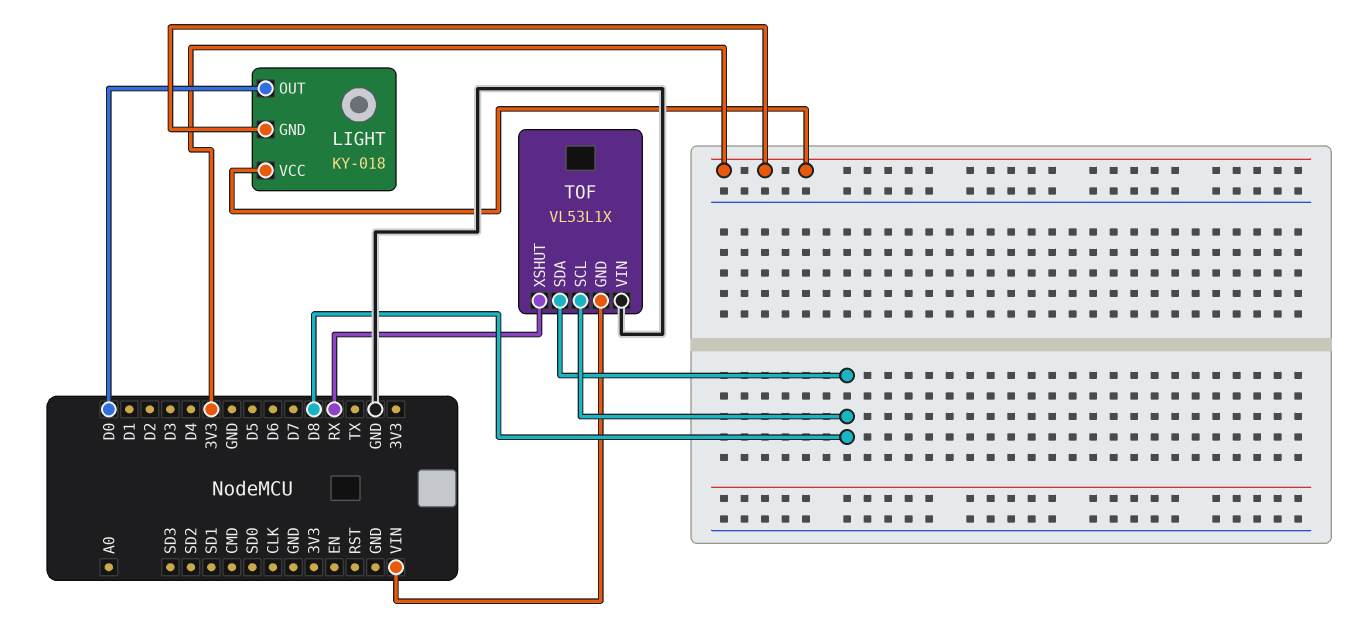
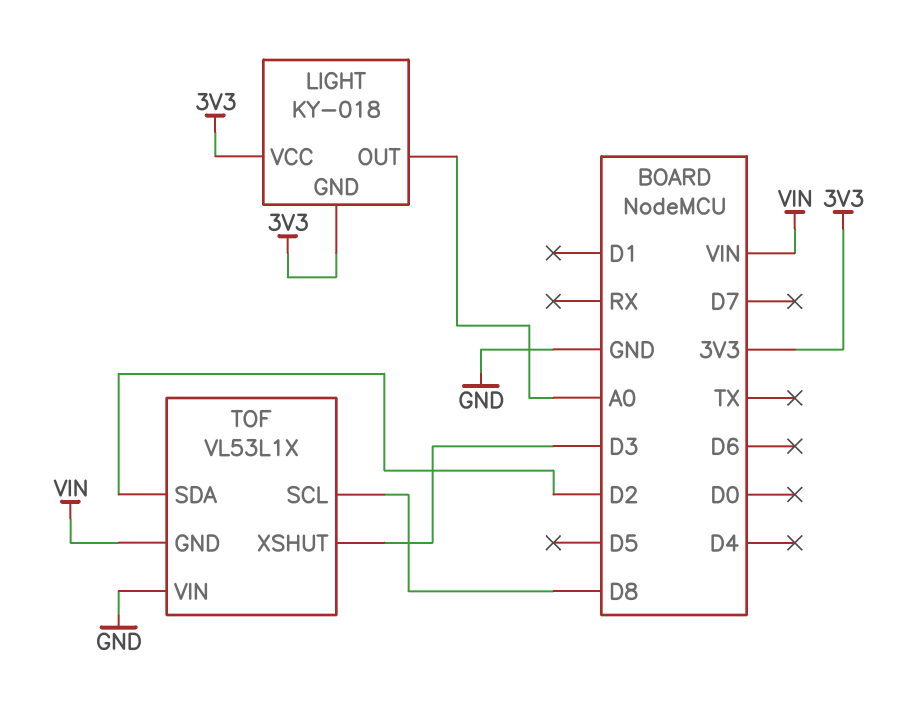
LIGHT pin OUT: D0 -> A0
TOF pin SDA: D8 -> D2
TOF pin XSHUT: RX -> D3

